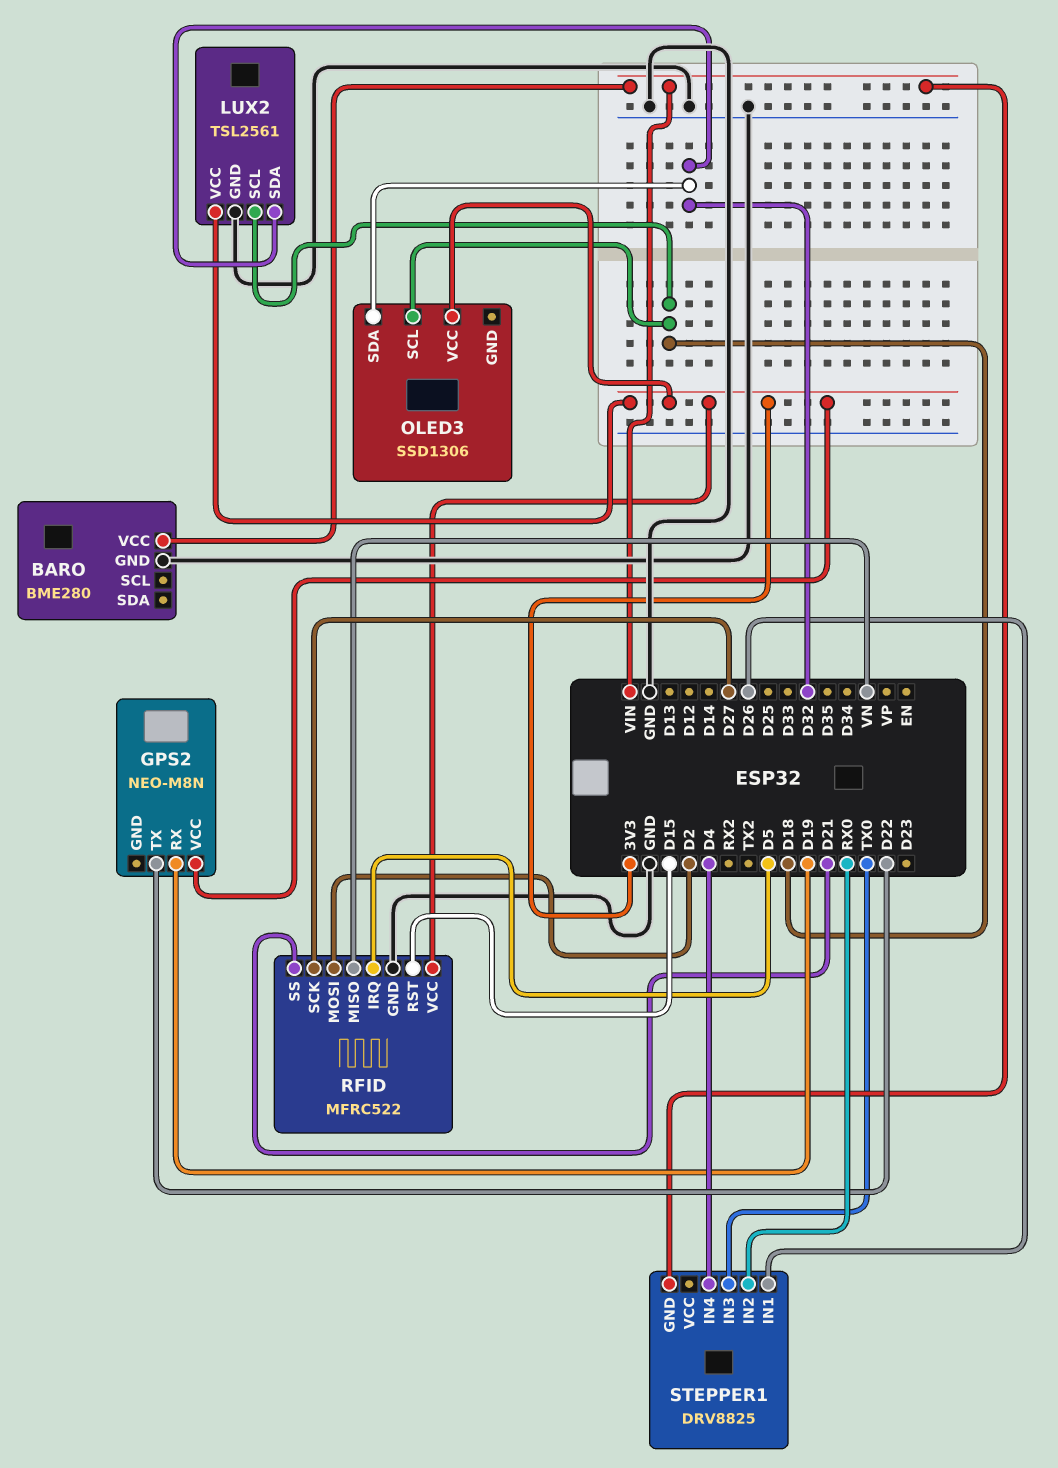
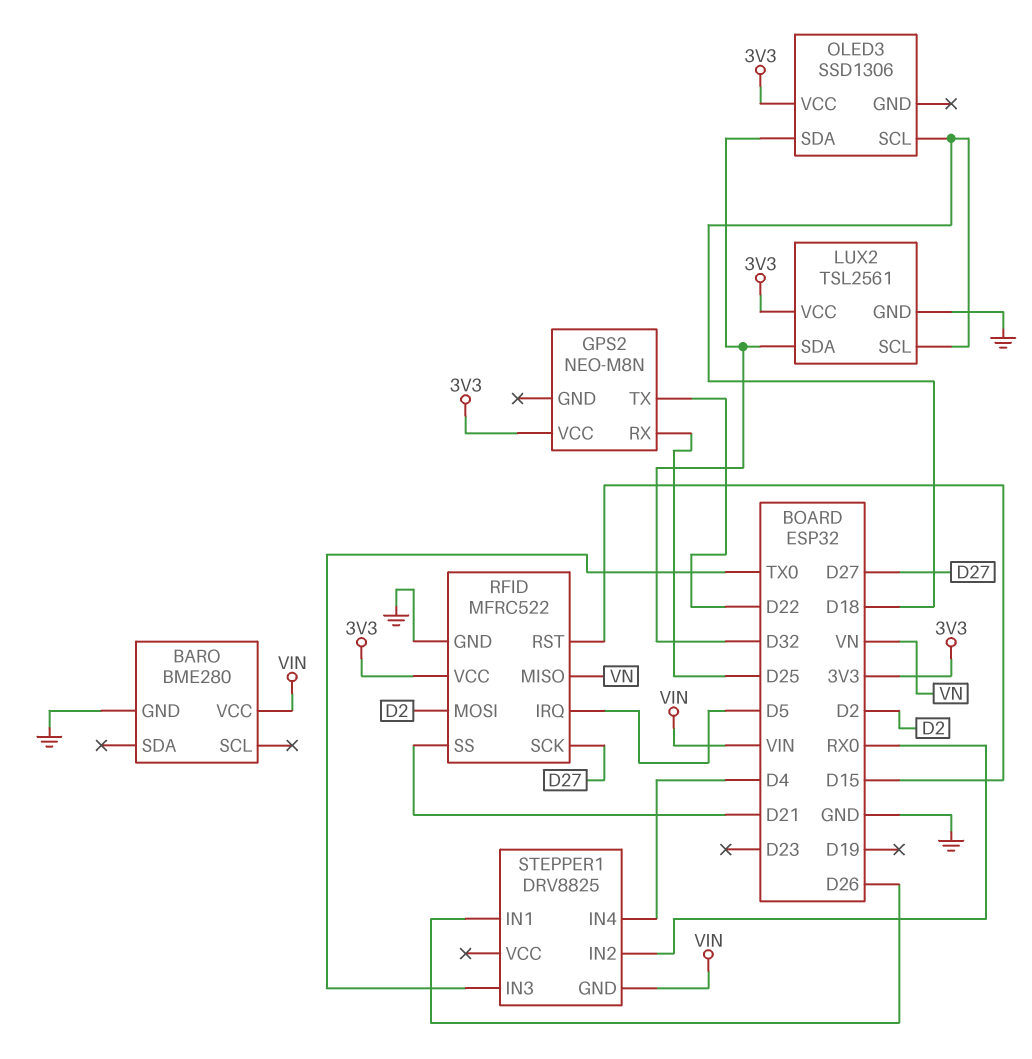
GPS2 pin RX: D19 -> D25

